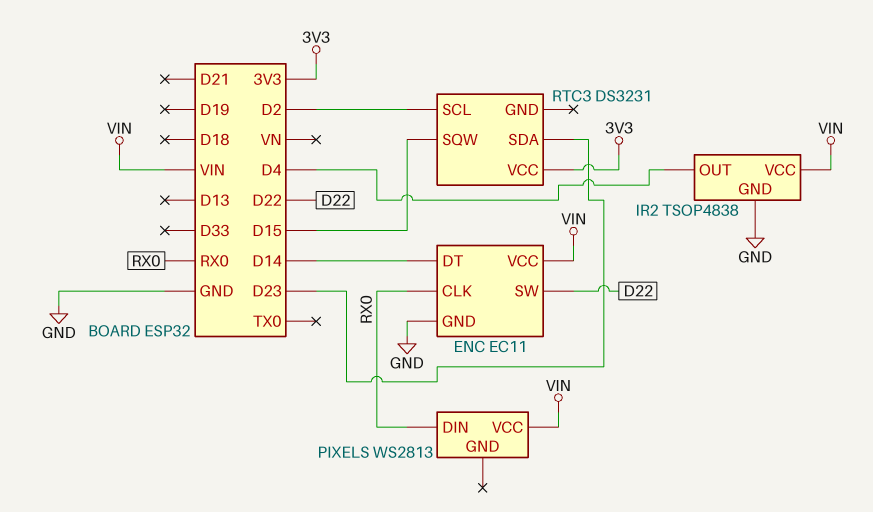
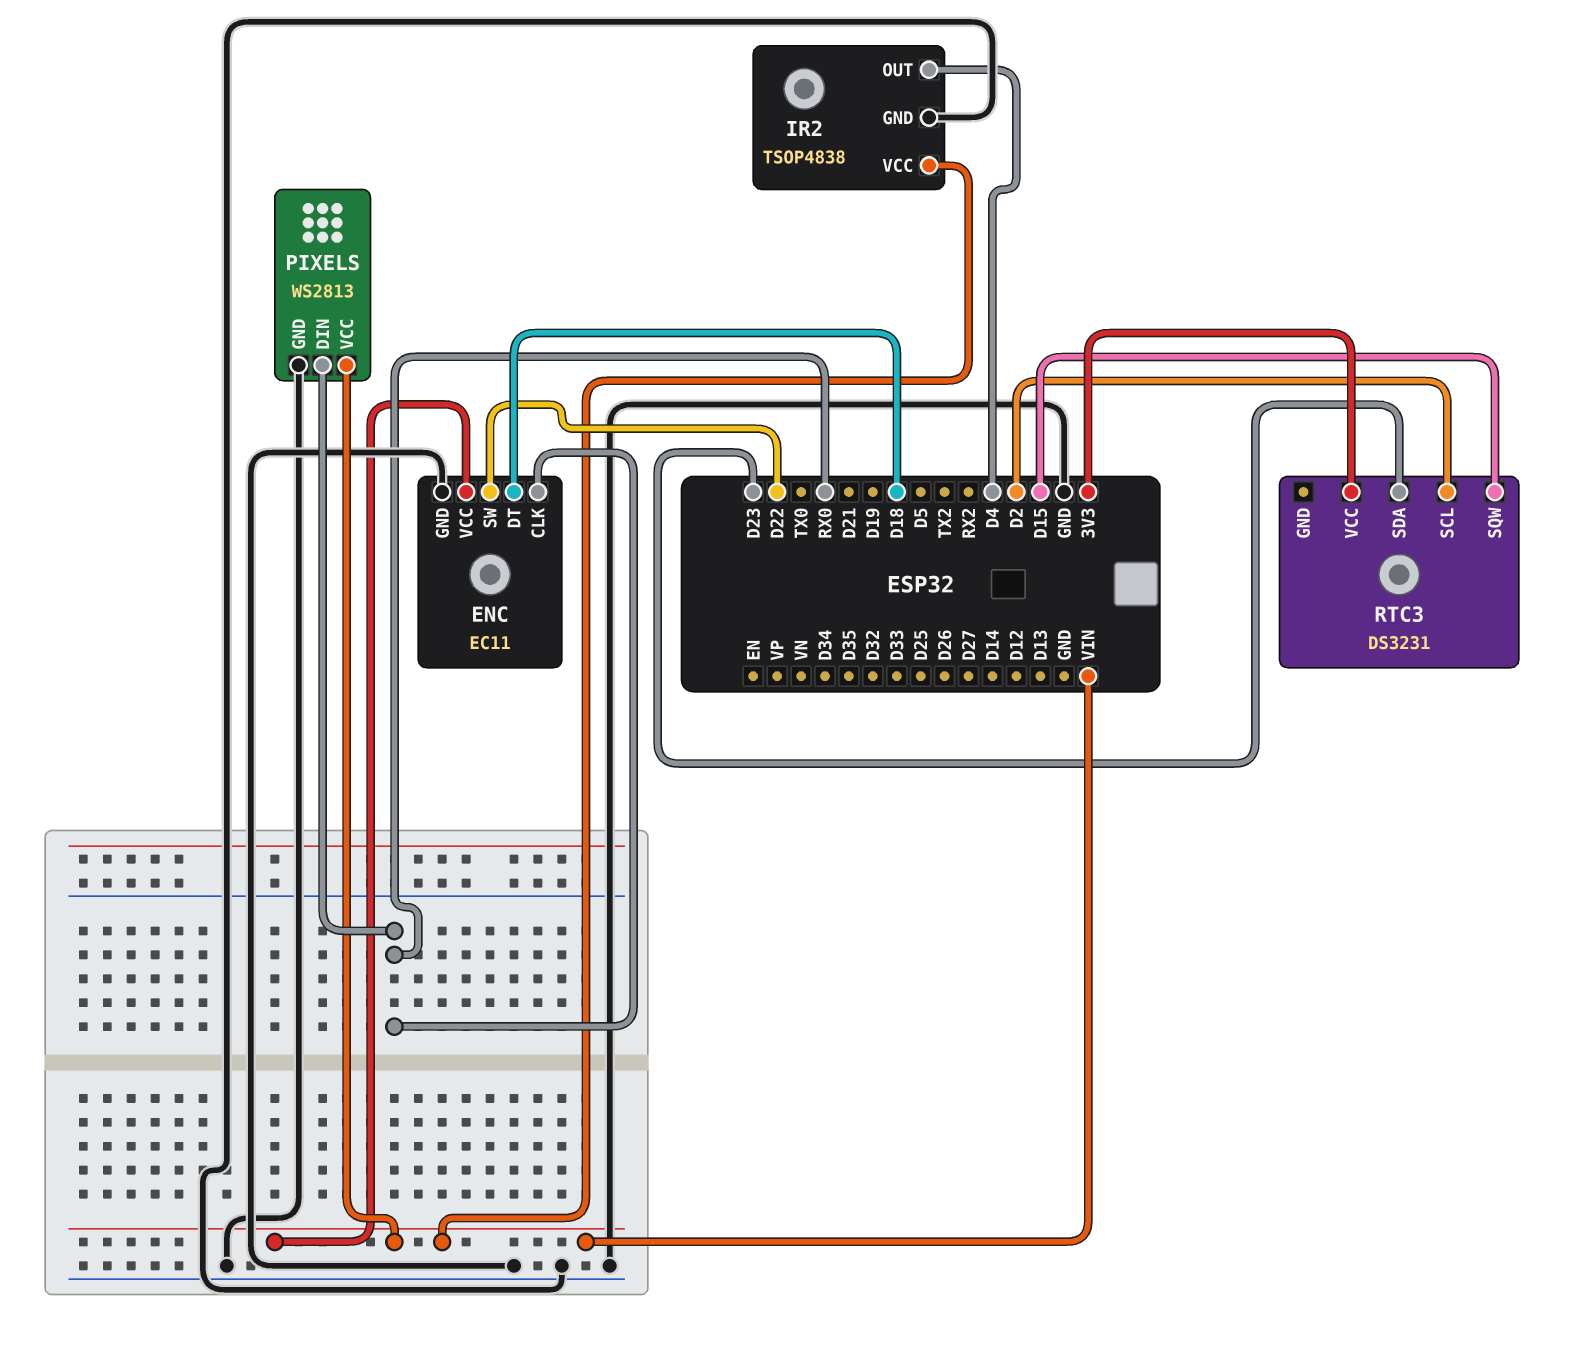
ENC pin DT: D14 -> D18
PIXELS pin GND: none -> GND

